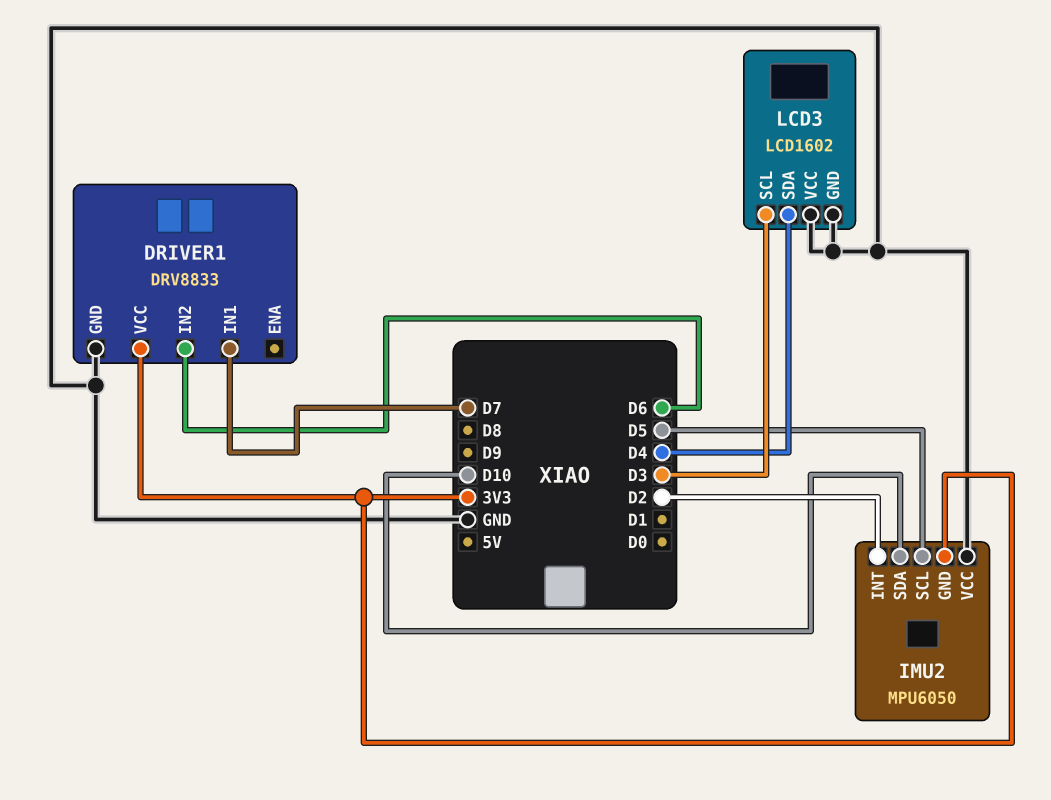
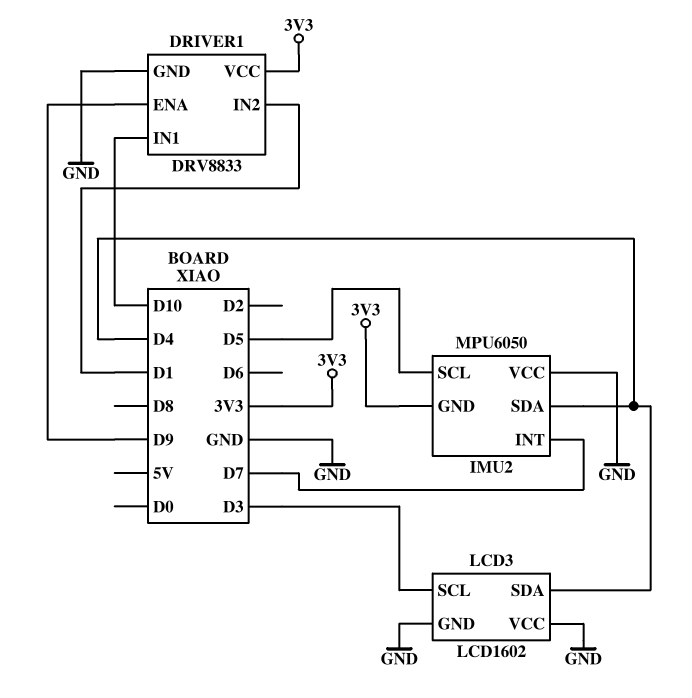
DRIVER1 pin ENA: none -> D9
DRIVER1 pin IN1: D7 -> D10
DRIVER1 pin IN2: D6 -> D1
IMU2 pin INT: D2 -> D7
IMU2 pin SDA: D10 -> D4

